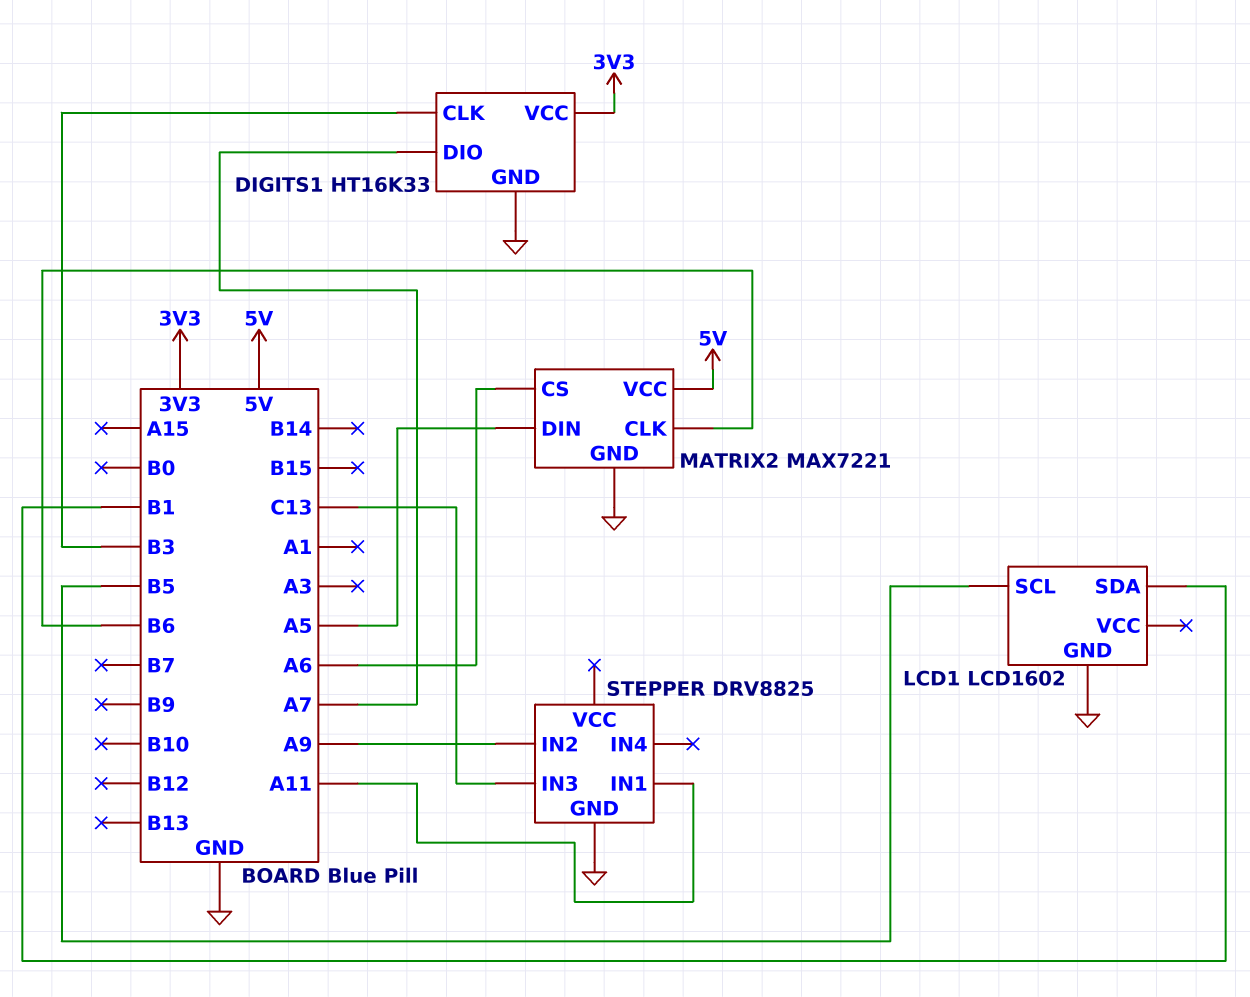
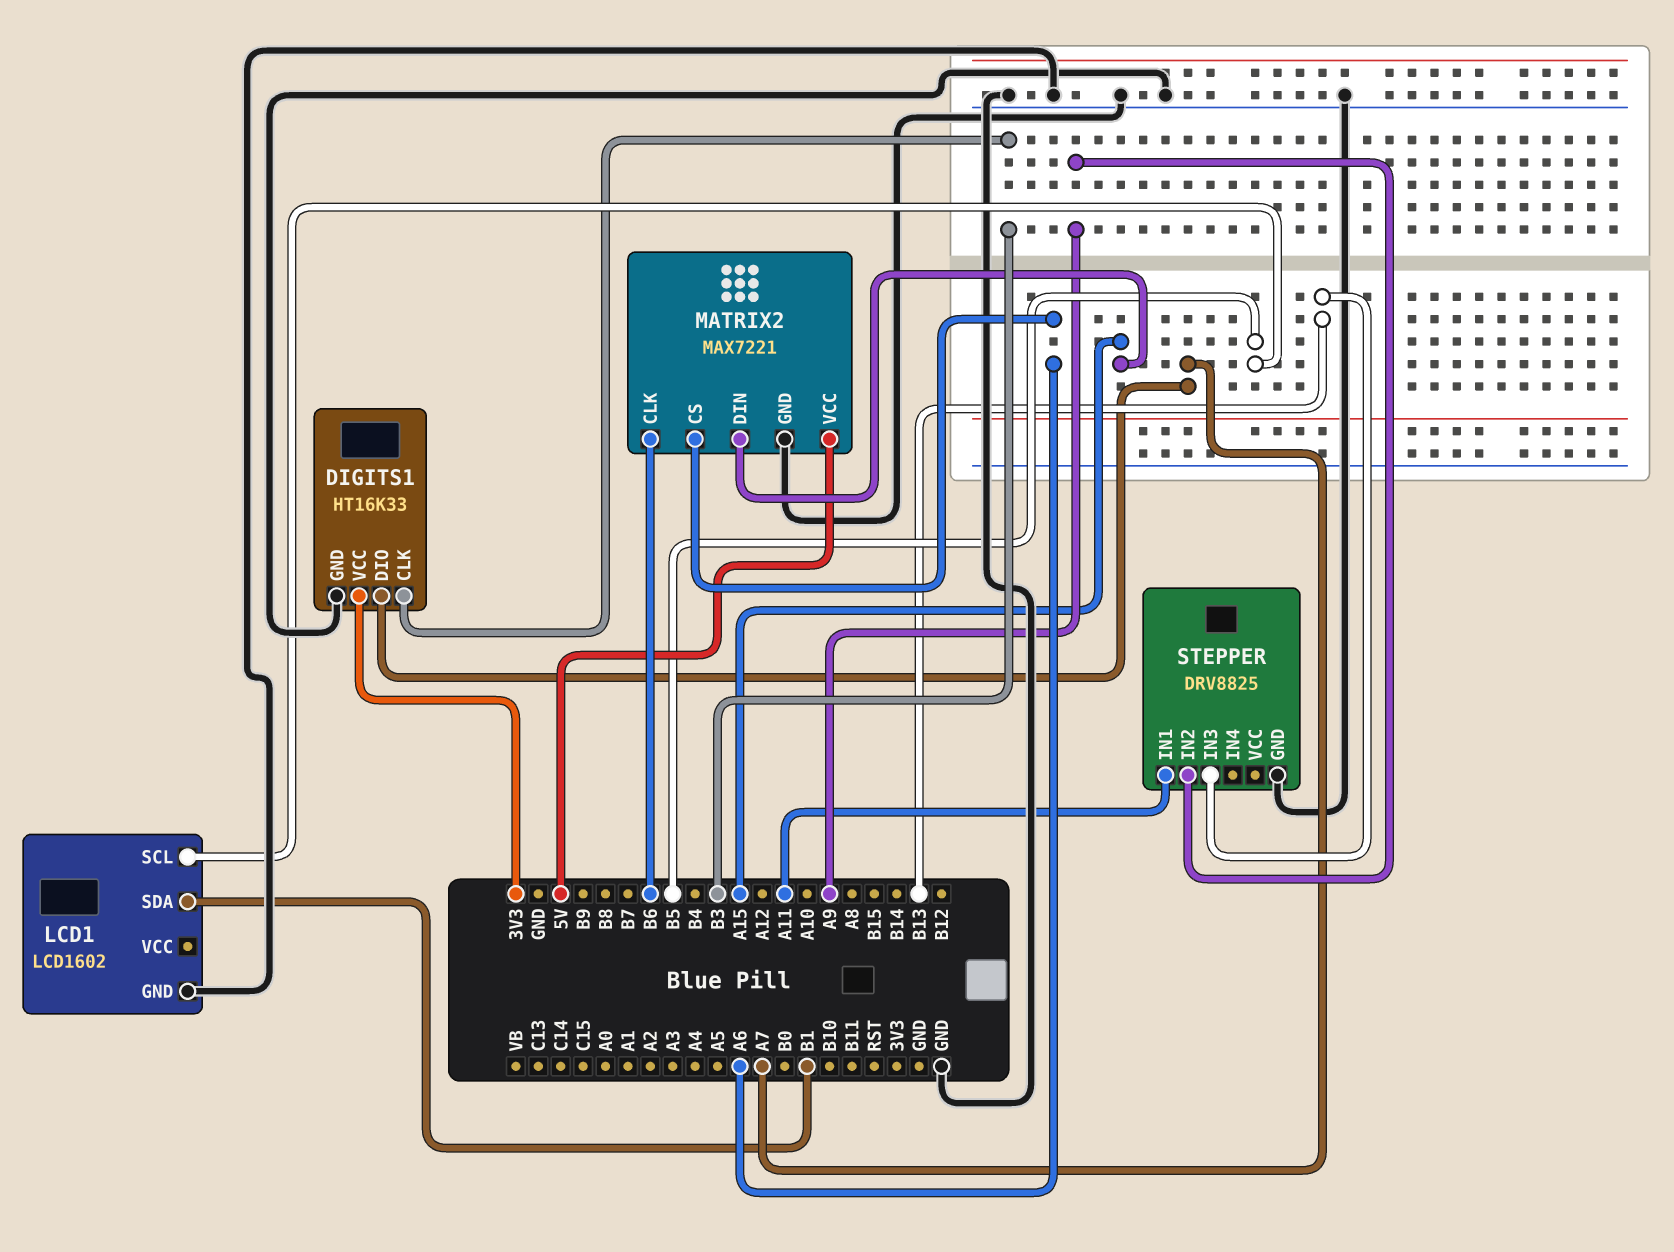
MATRIX2 pin DIN: A5 -> A15
STEPPER pin IN3: C13 -> B13

